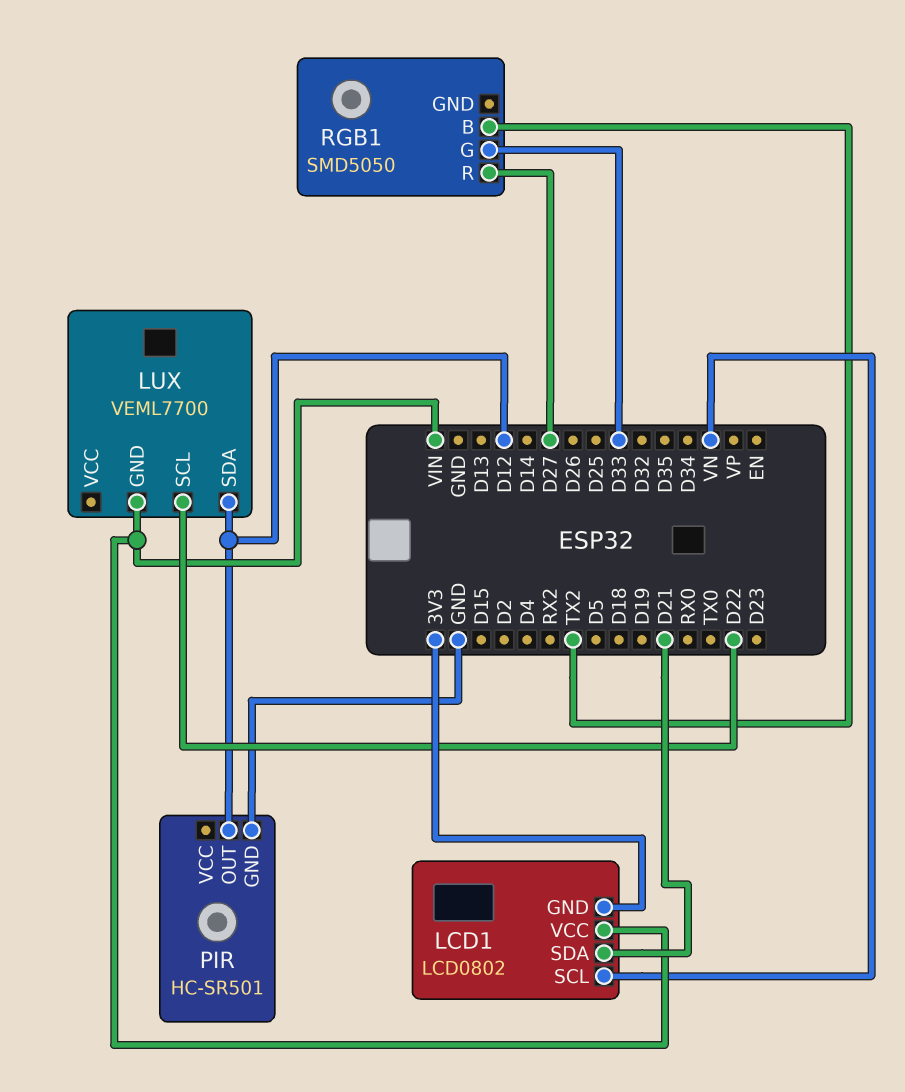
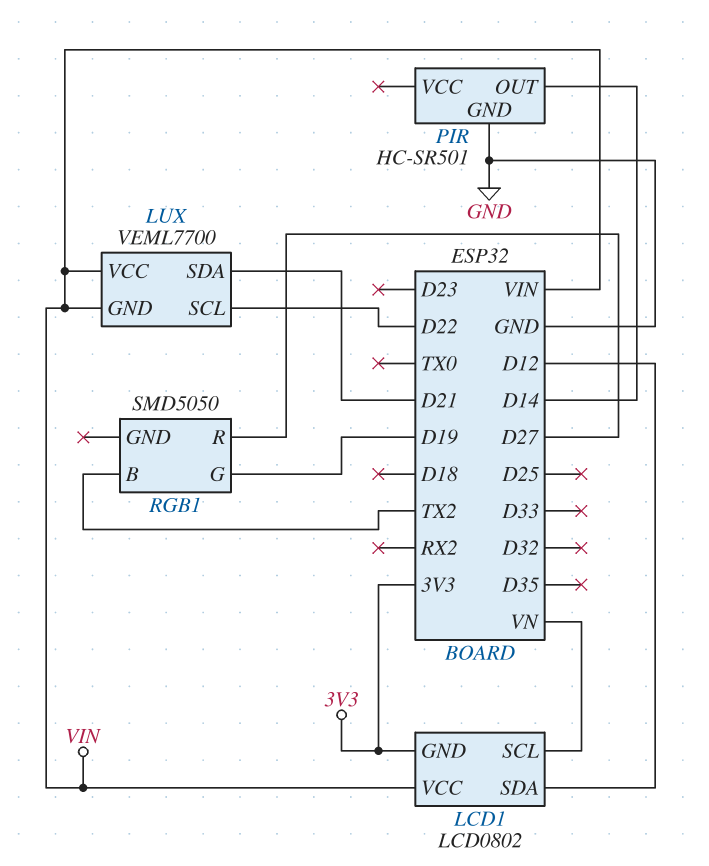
LCD1 pin SDA: D21 -> D12
LUX pin SDA: D12 -> D21
LUX pin VCC: none -> VIN
PIR pin OUT: D12 -> D14
RGB1 pin G: D33 -> D19

